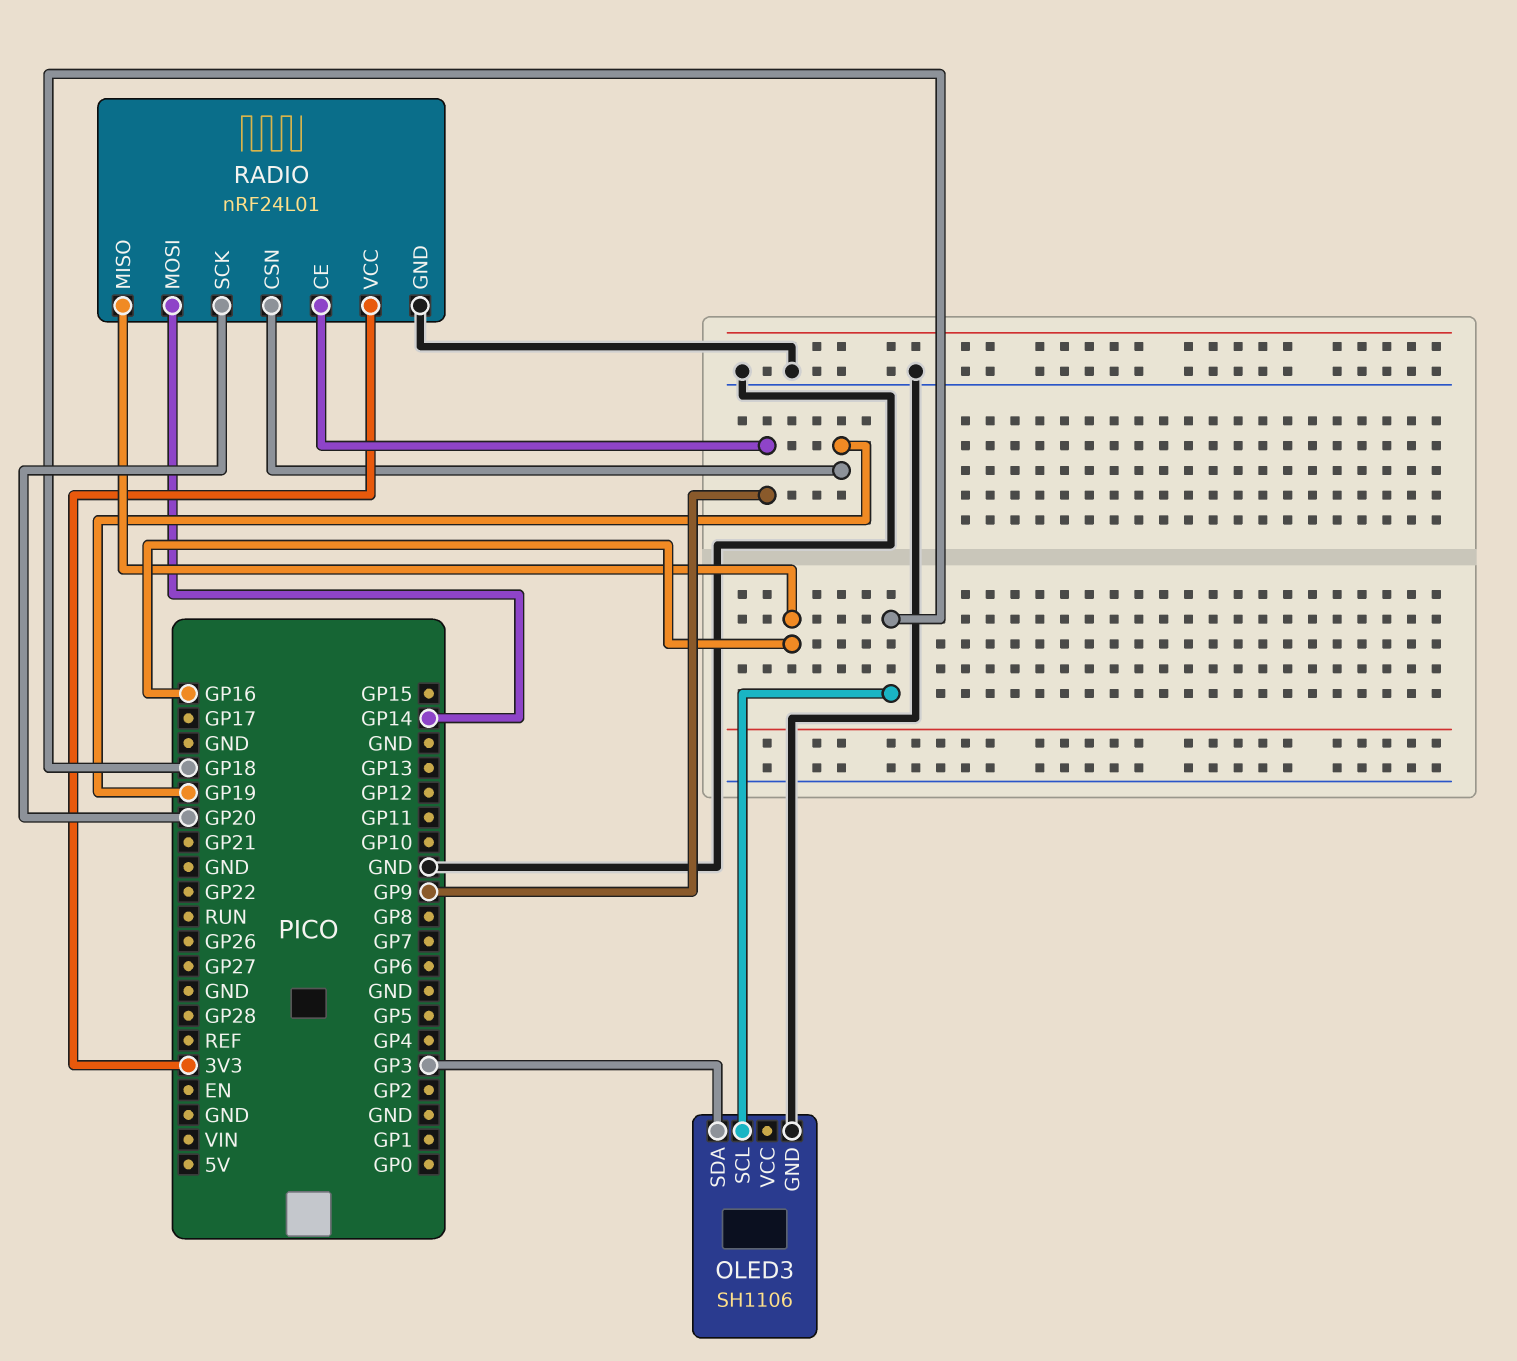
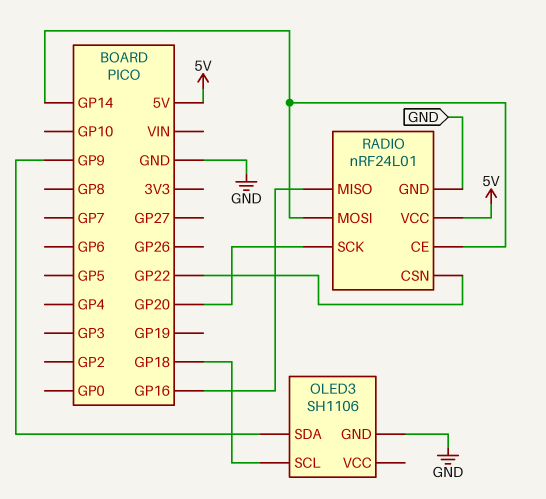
OLED3 pin SDA: GP3 -> GP9
RADIO pin CE: GP9 -> GP14
RADIO pin CSN: GP19 -> GP22
RADIO pin VCC: 3V3 -> 5V

